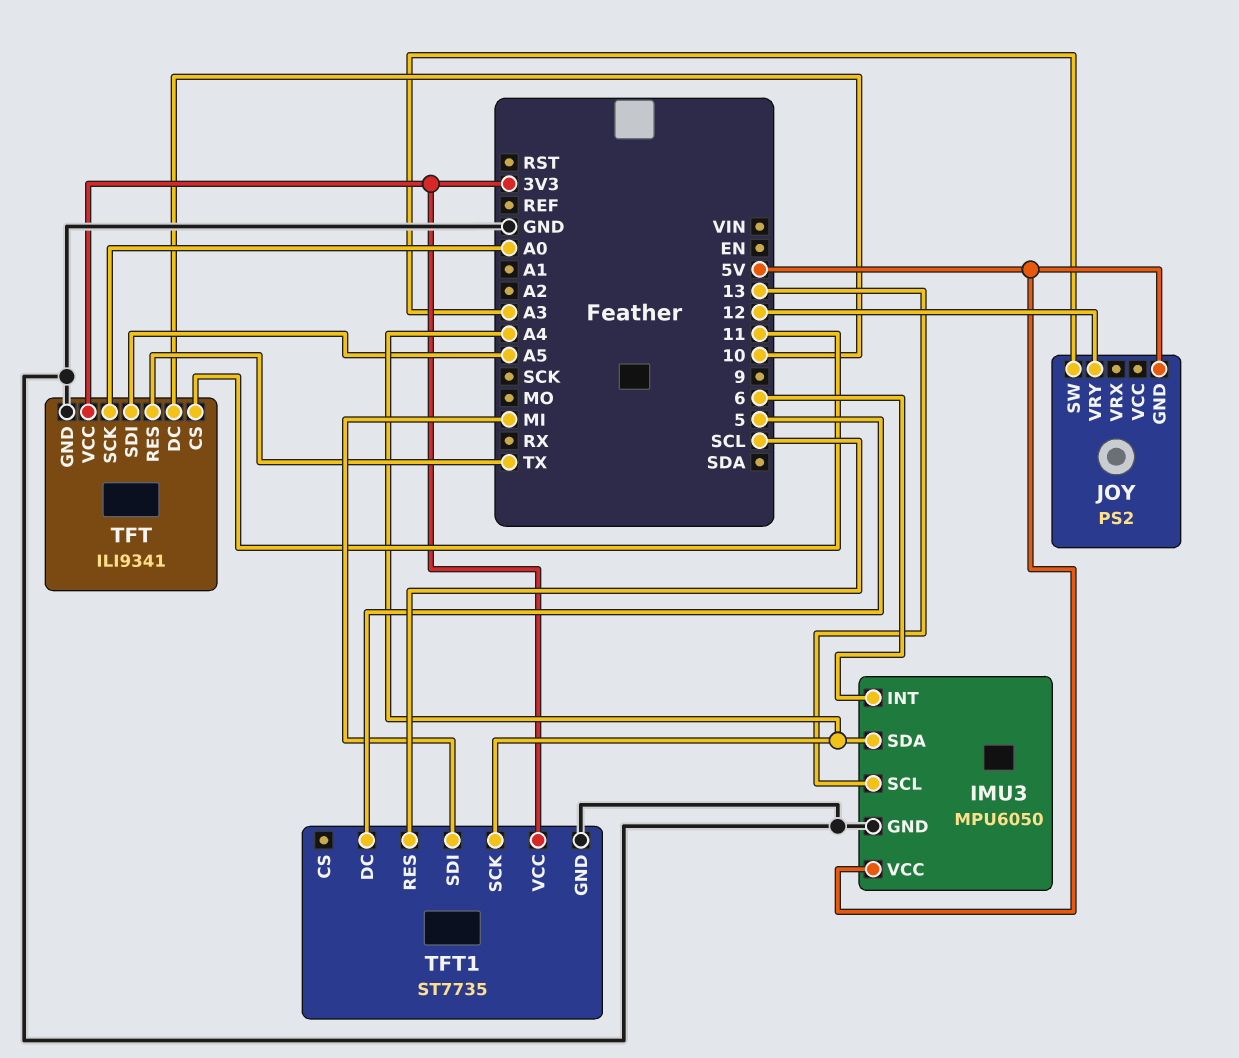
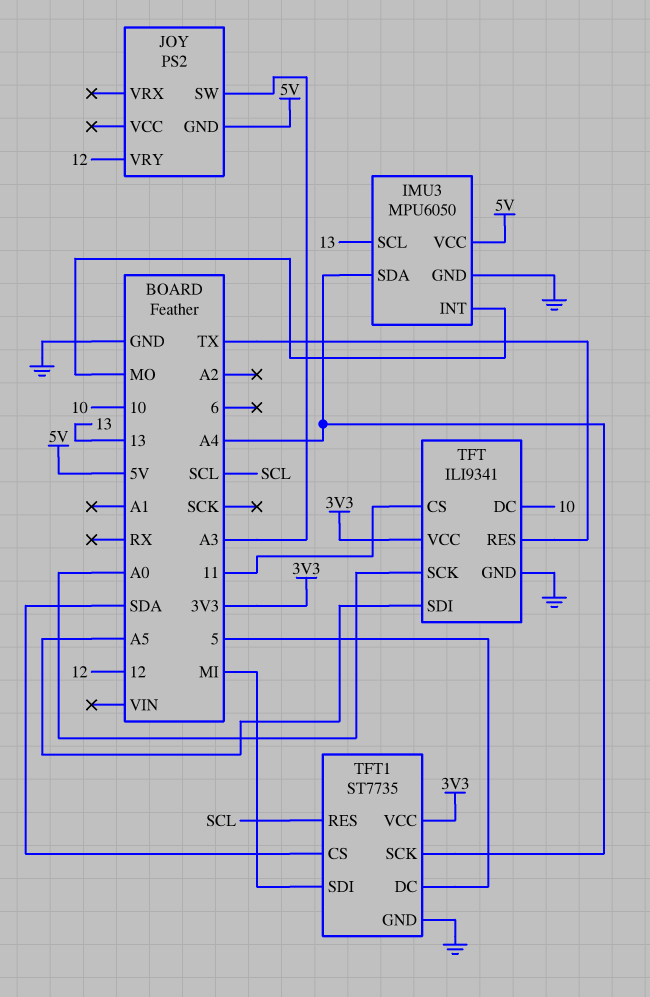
IMU3 pin INT: 6 -> MO
TFT1 pin CS: none -> SDA

